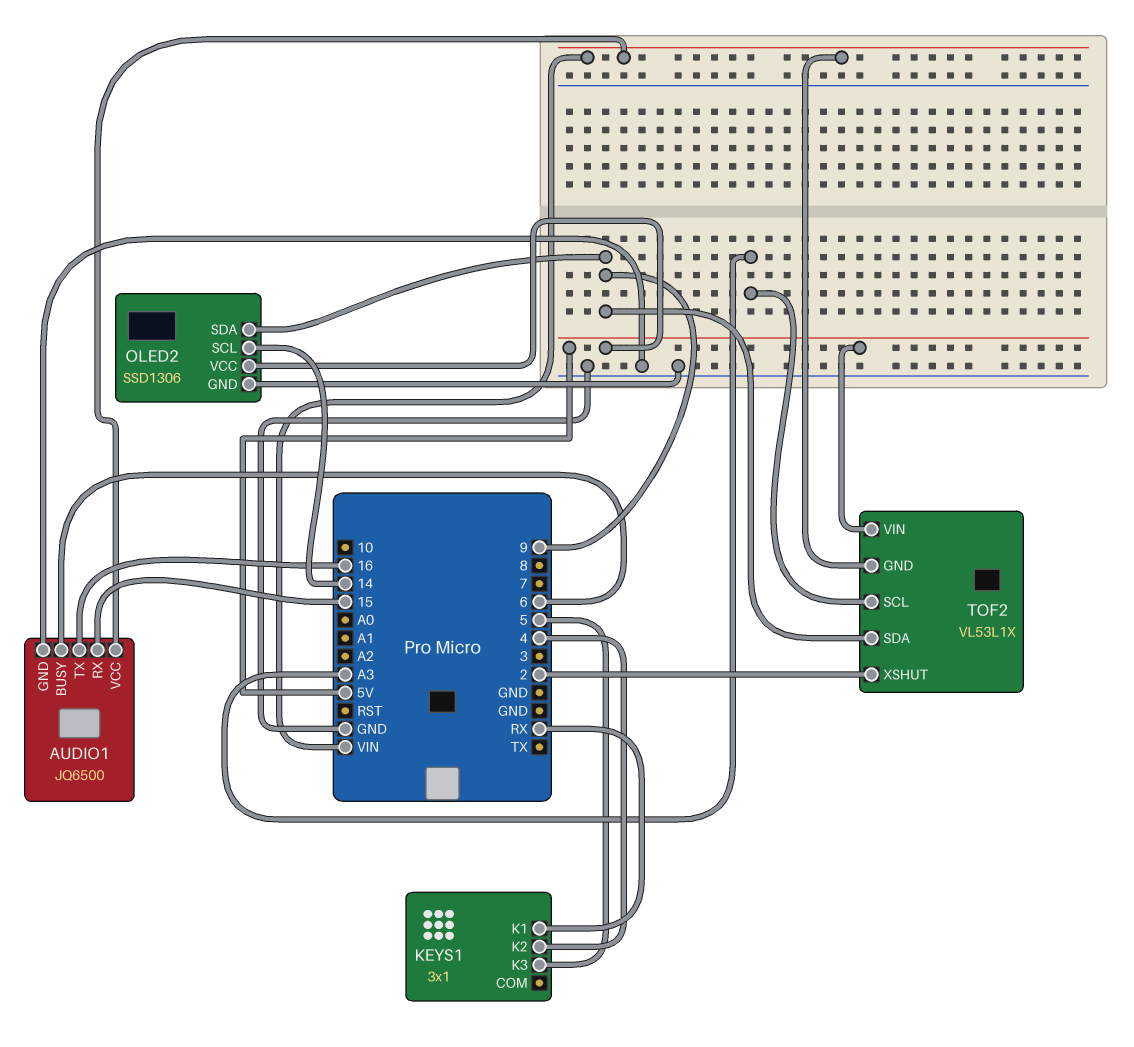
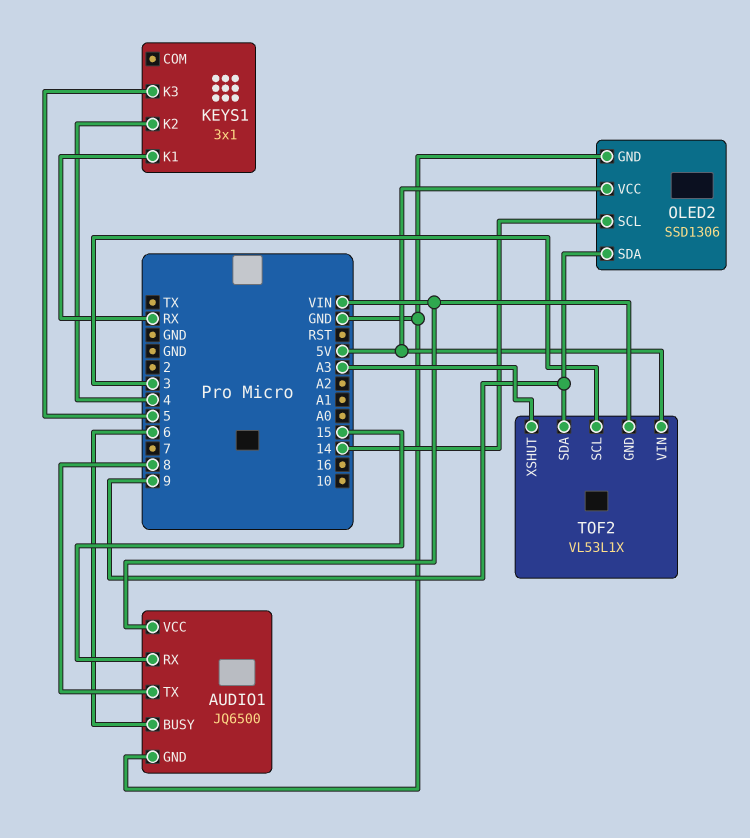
AUDIO1 pin TX: 16 -> 8
TOF2 pin SCL: A3 -> 3
TOF2 pin XSHUT: 2 -> A3

